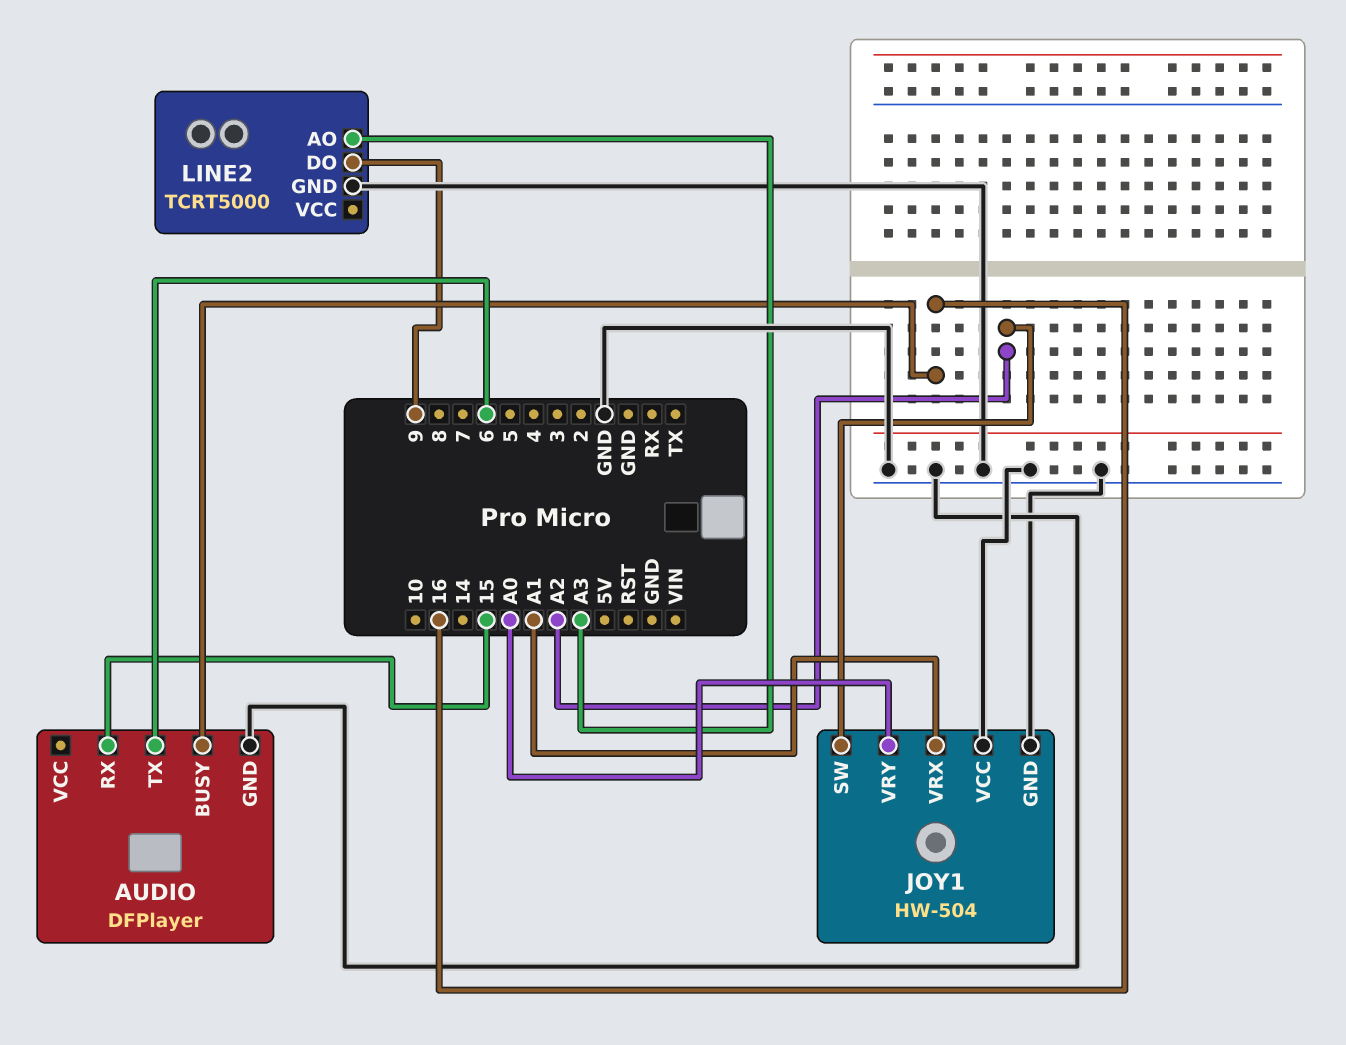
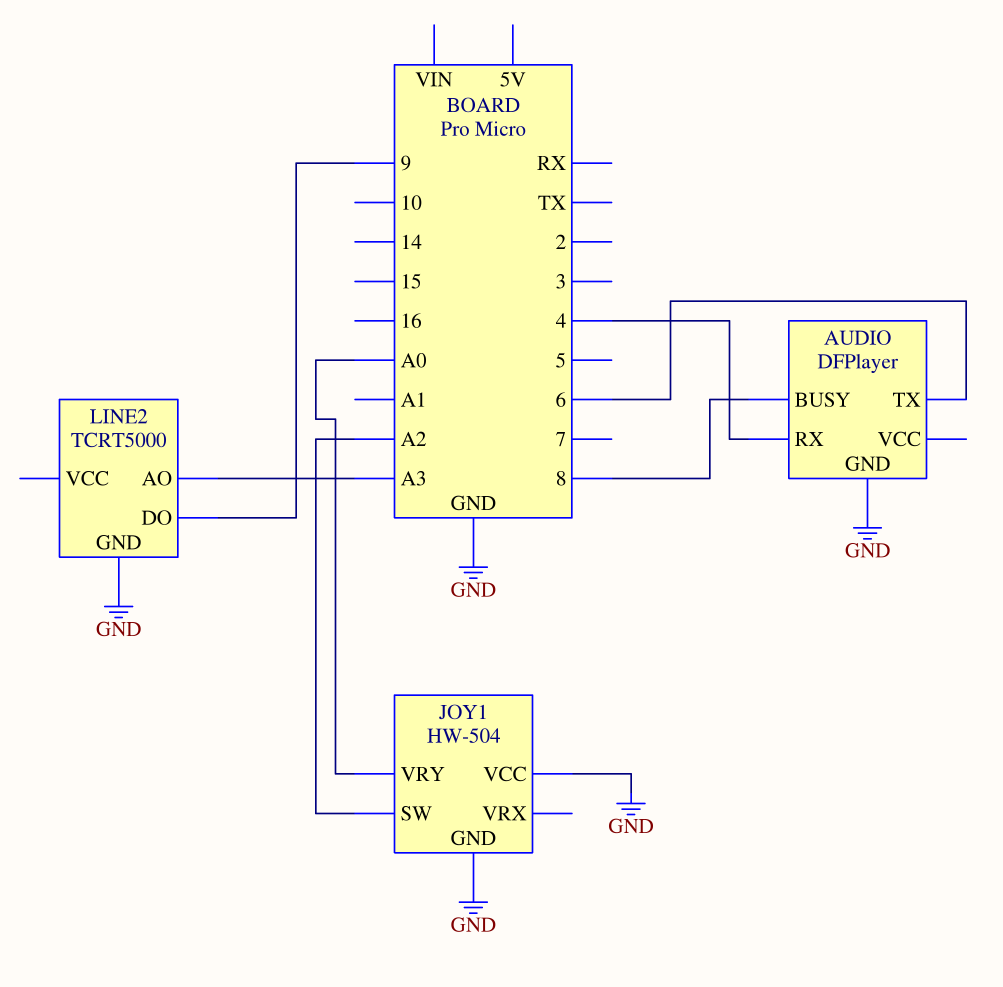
AUDIO pin BUSY: 16 -> 8
AUDIO pin RX: 15 -> 4
JOY1 pin VRX: A1 -> none

